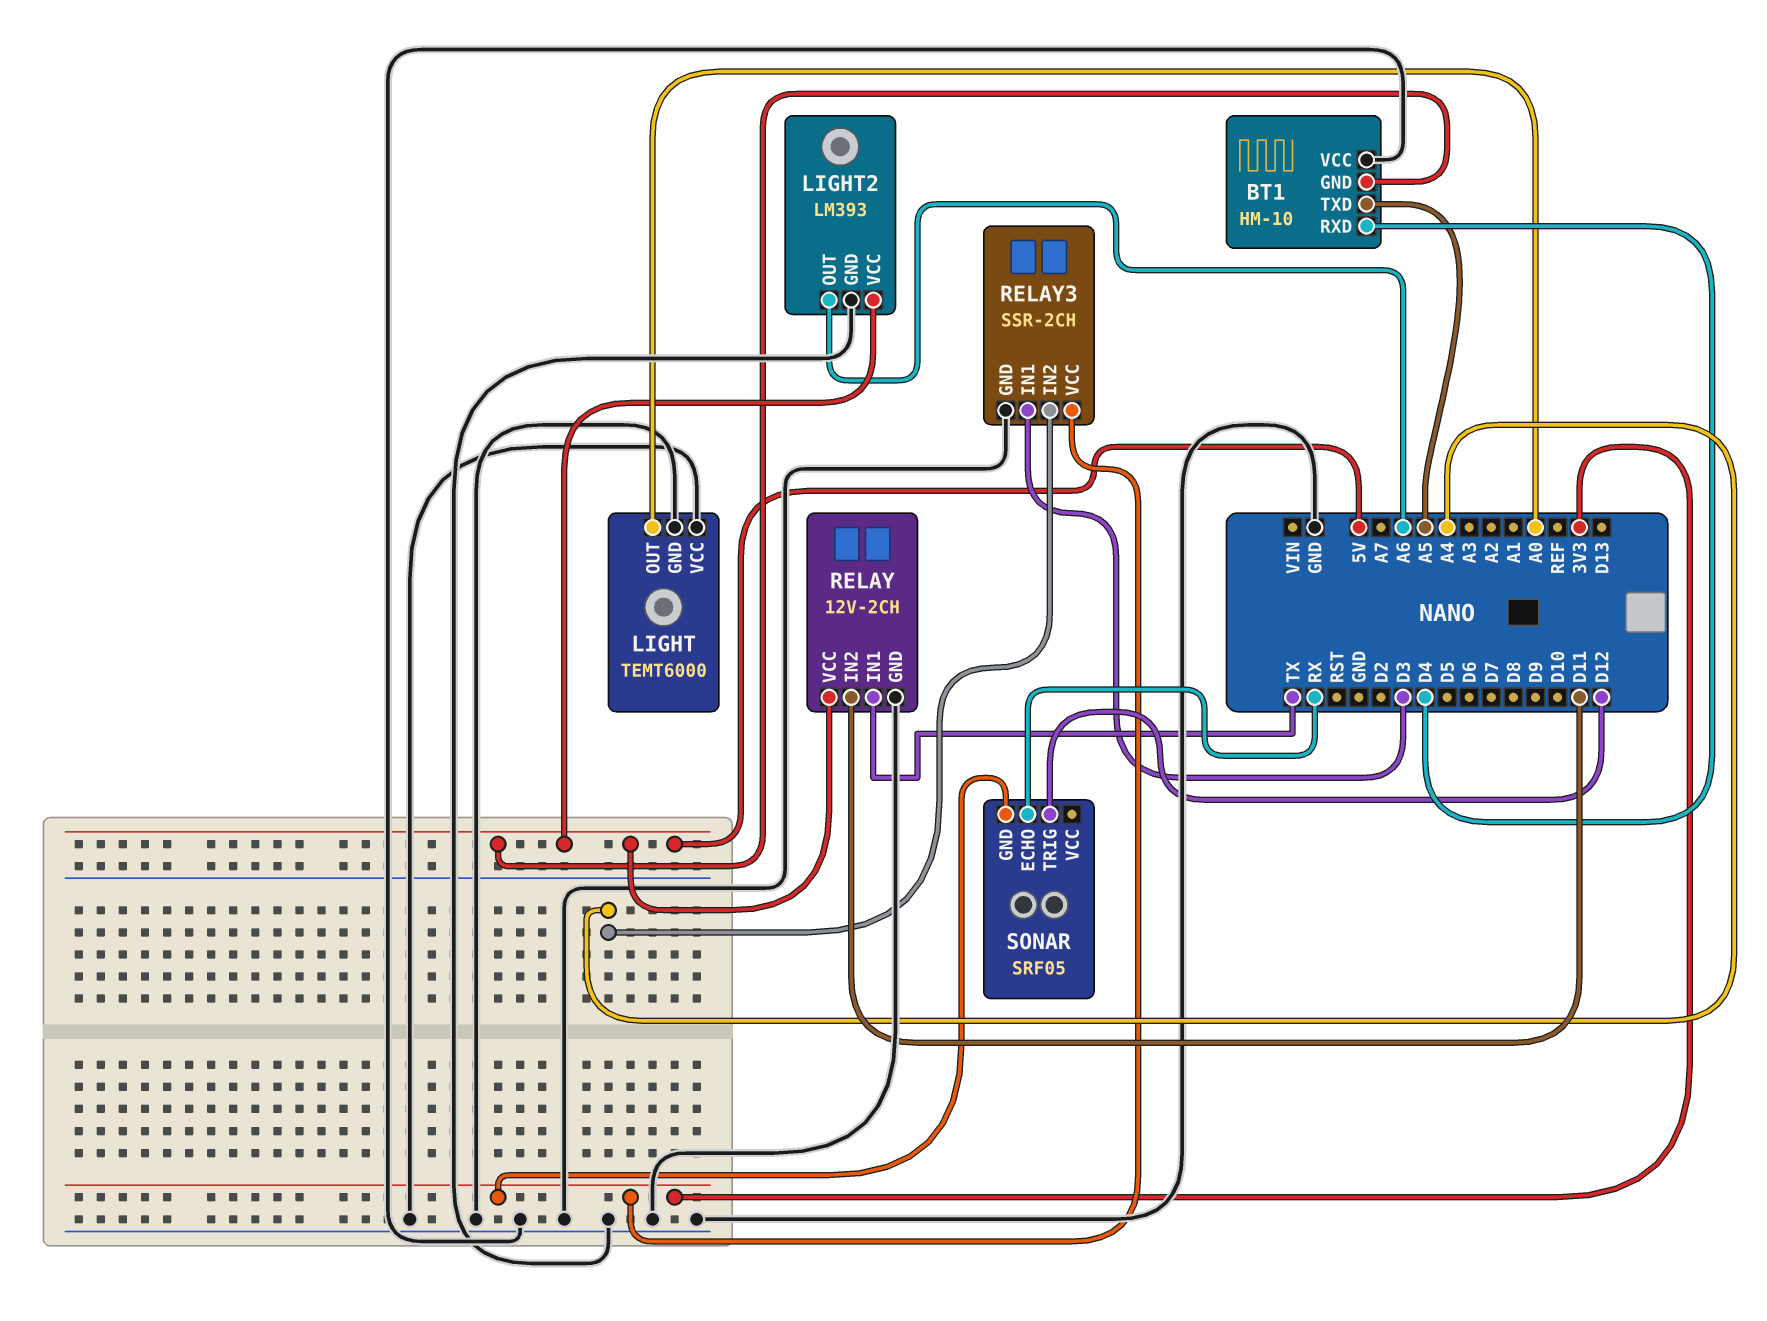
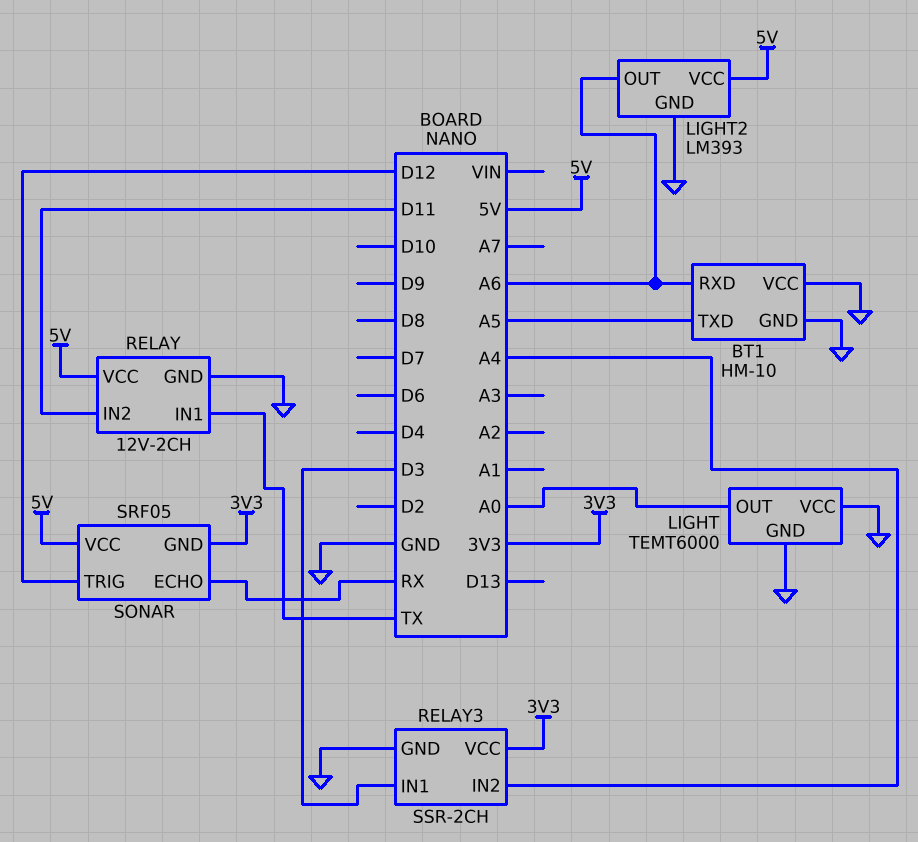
BT1 pin GND: 5V -> GND
BT1 pin RXD: D4 -> A6
SONAR pin VCC: none -> 5V

